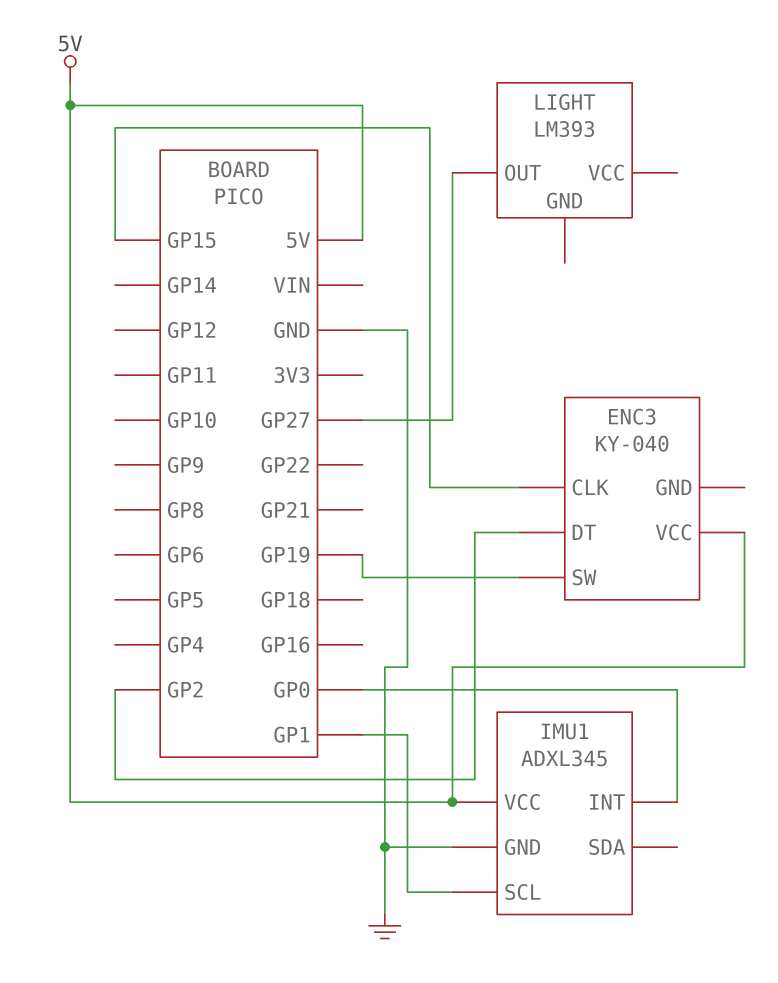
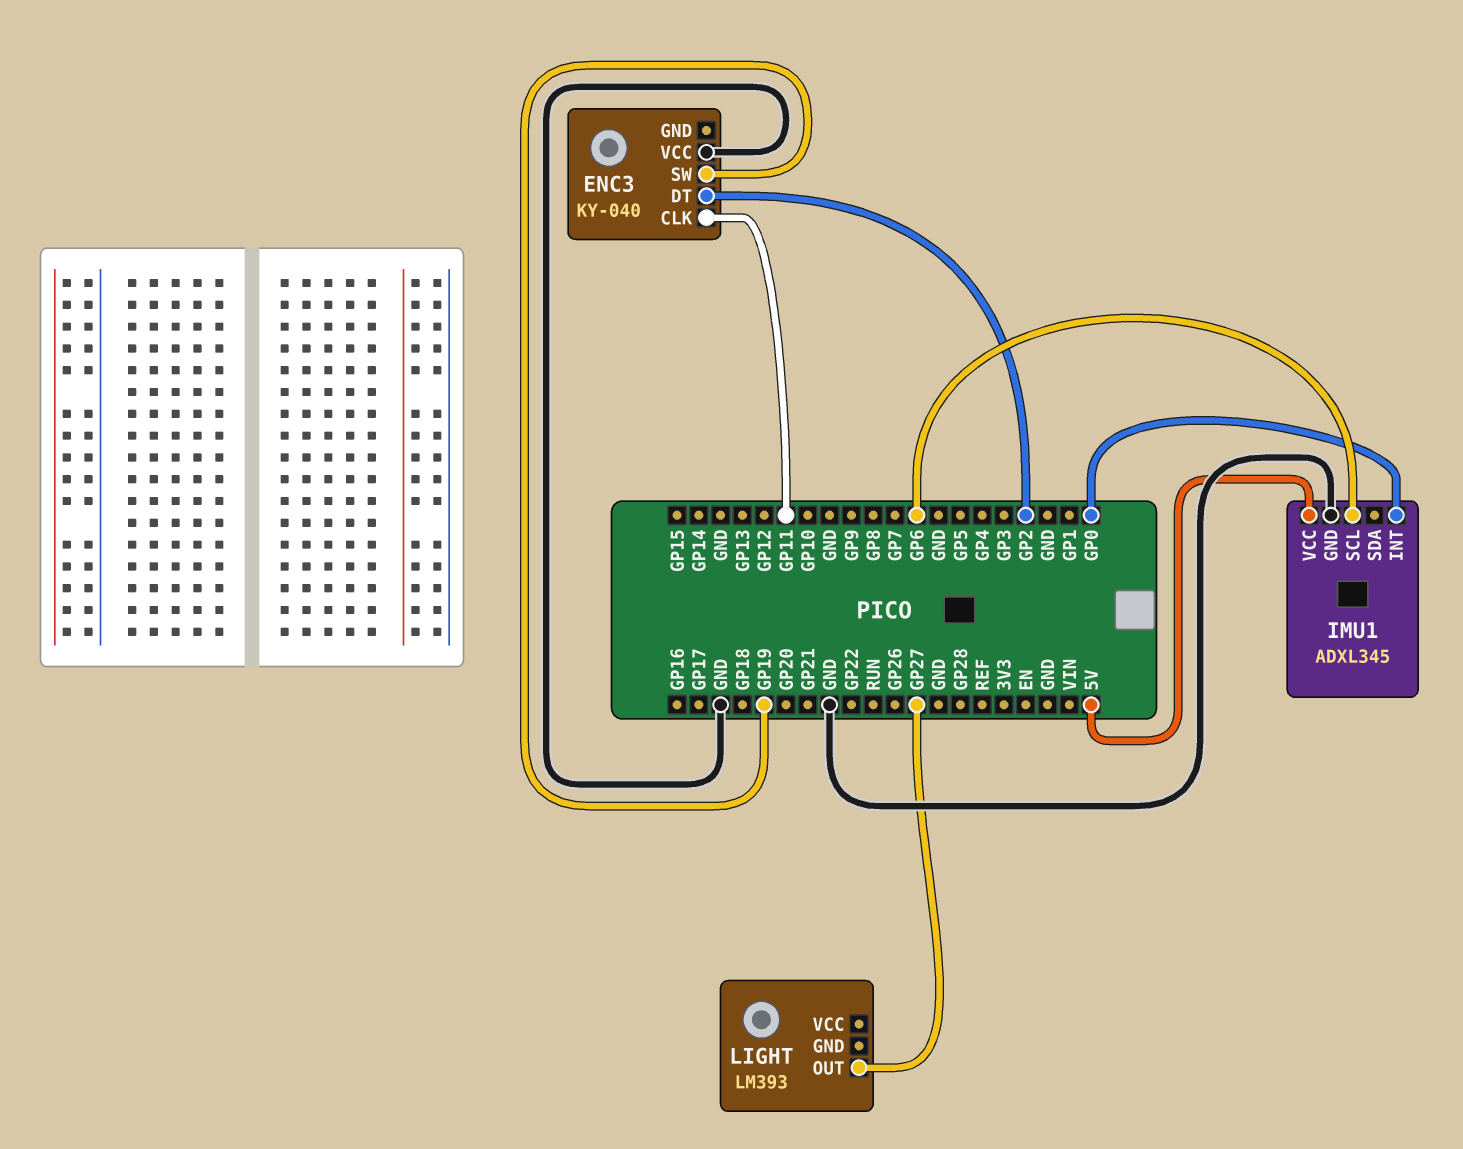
ENC3 pin CLK: GP15 -> GP11
ENC3 pin VCC: 5V -> GND
IMU1 pin SCL: GP1 -> GP6

